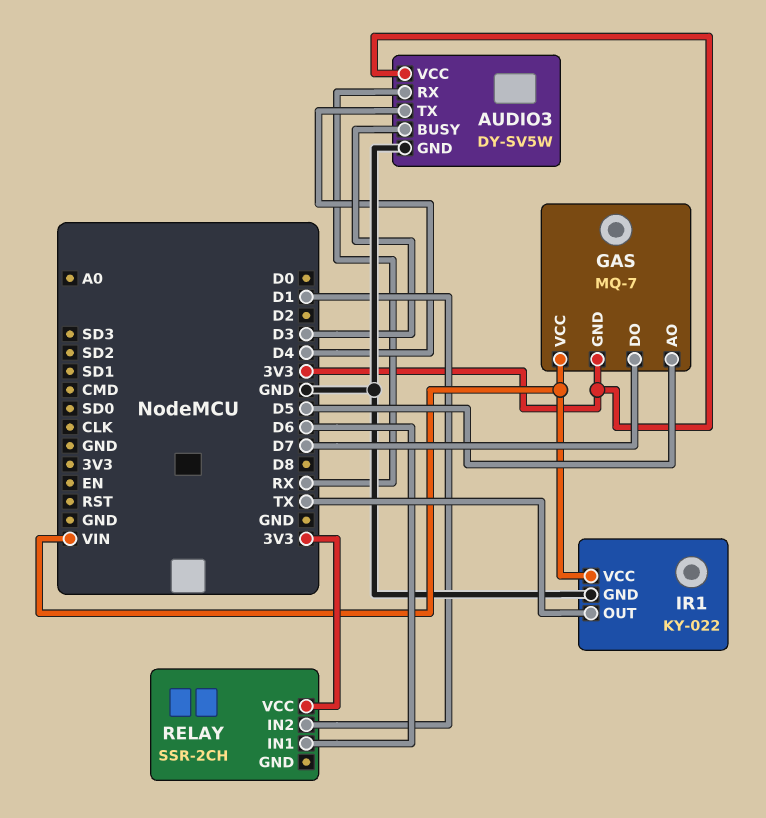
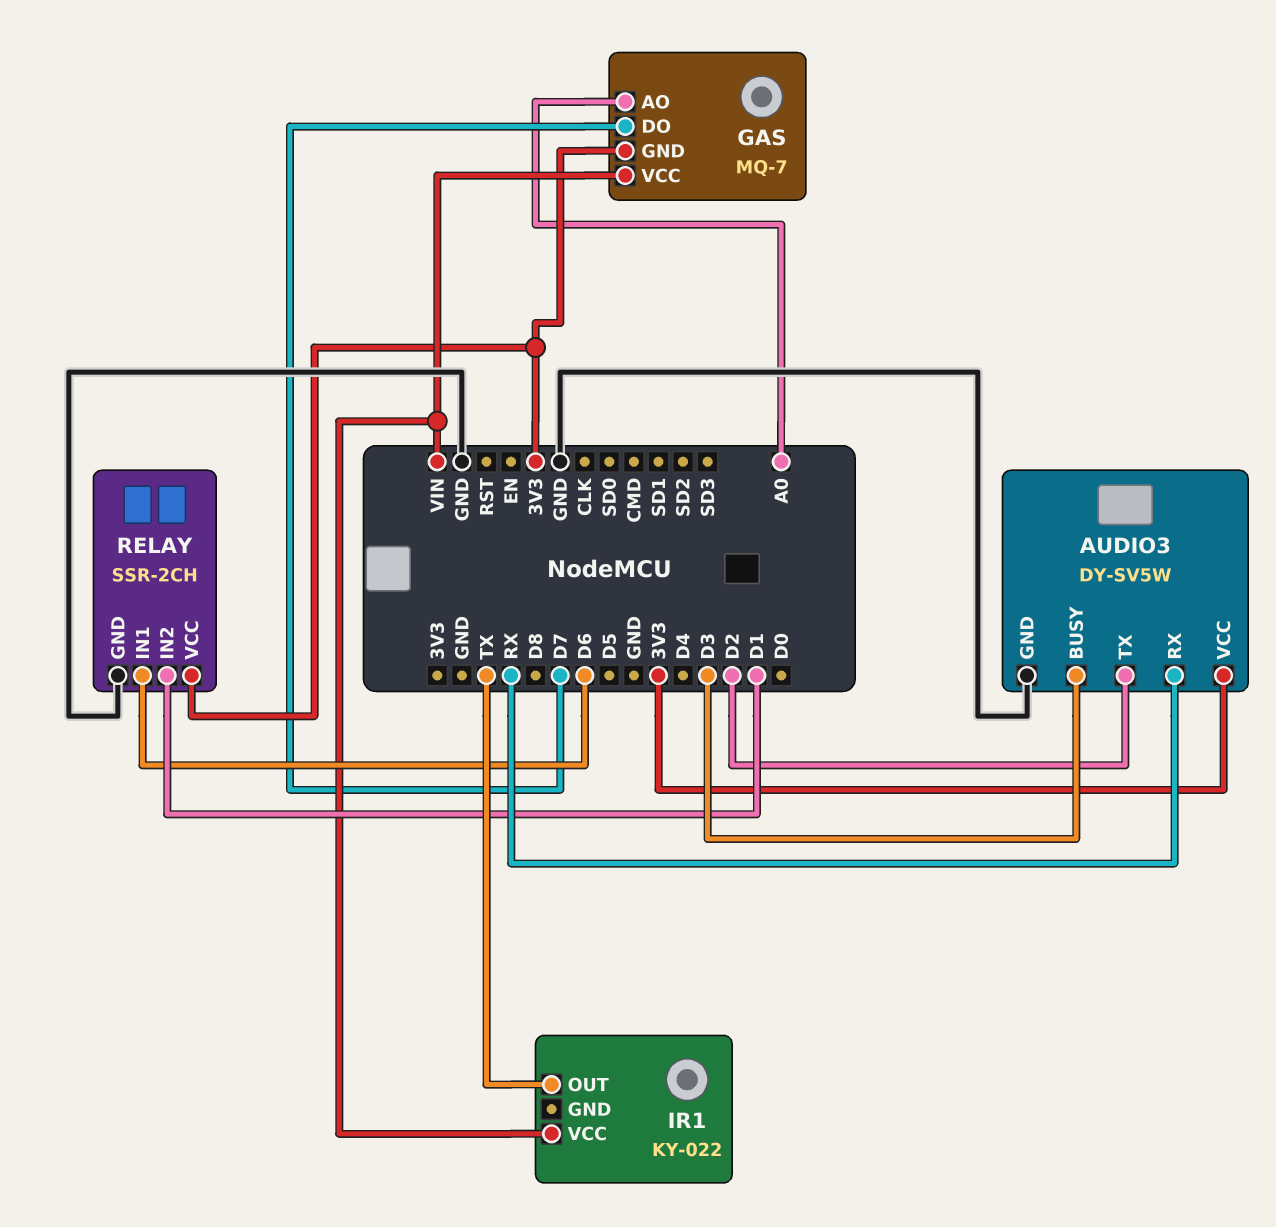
AUDIO3 pin TX: D4 -> D2
GAS pin AO: D5 -> A0
IR1 pin GND: GND -> none
RELAY pin GND: none -> GND

